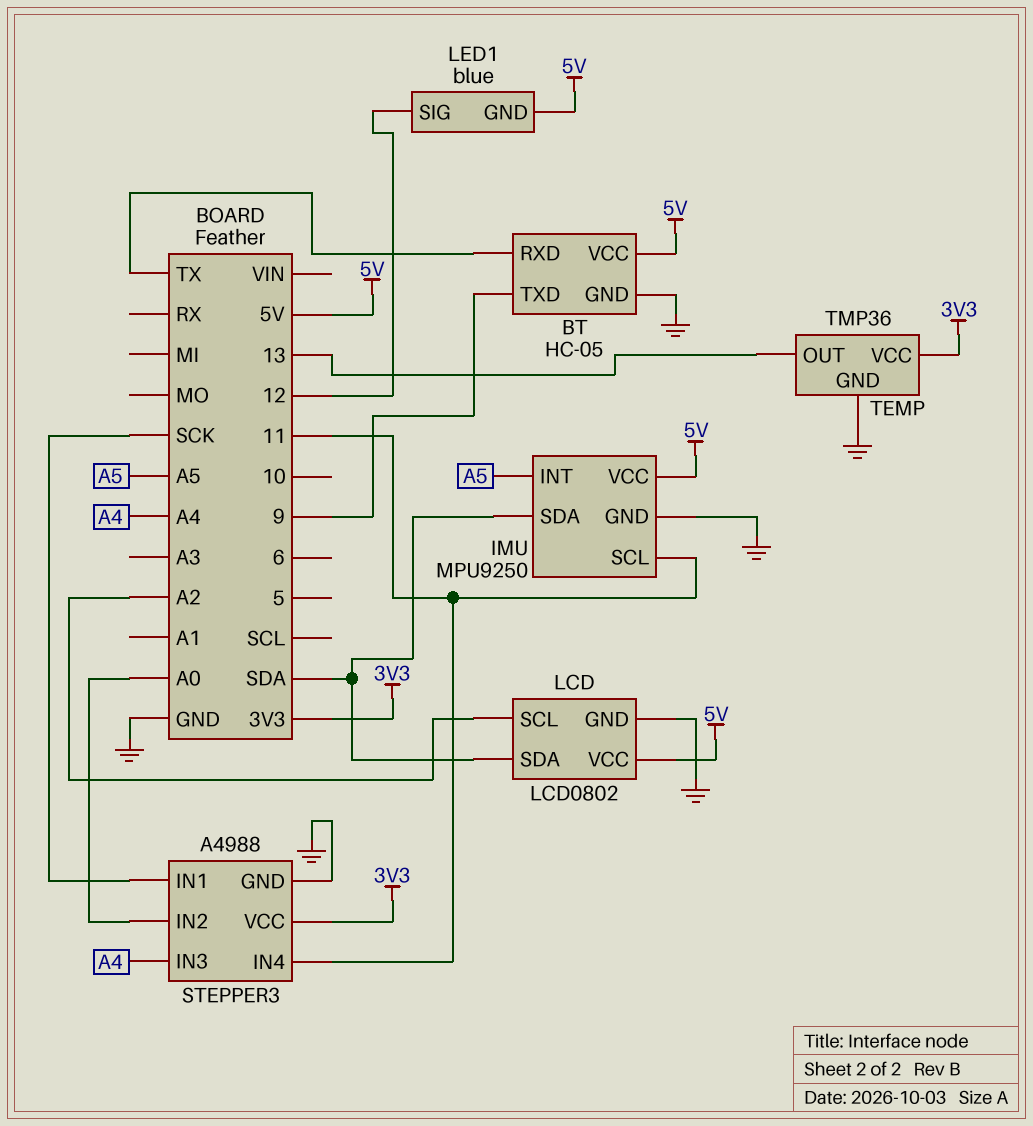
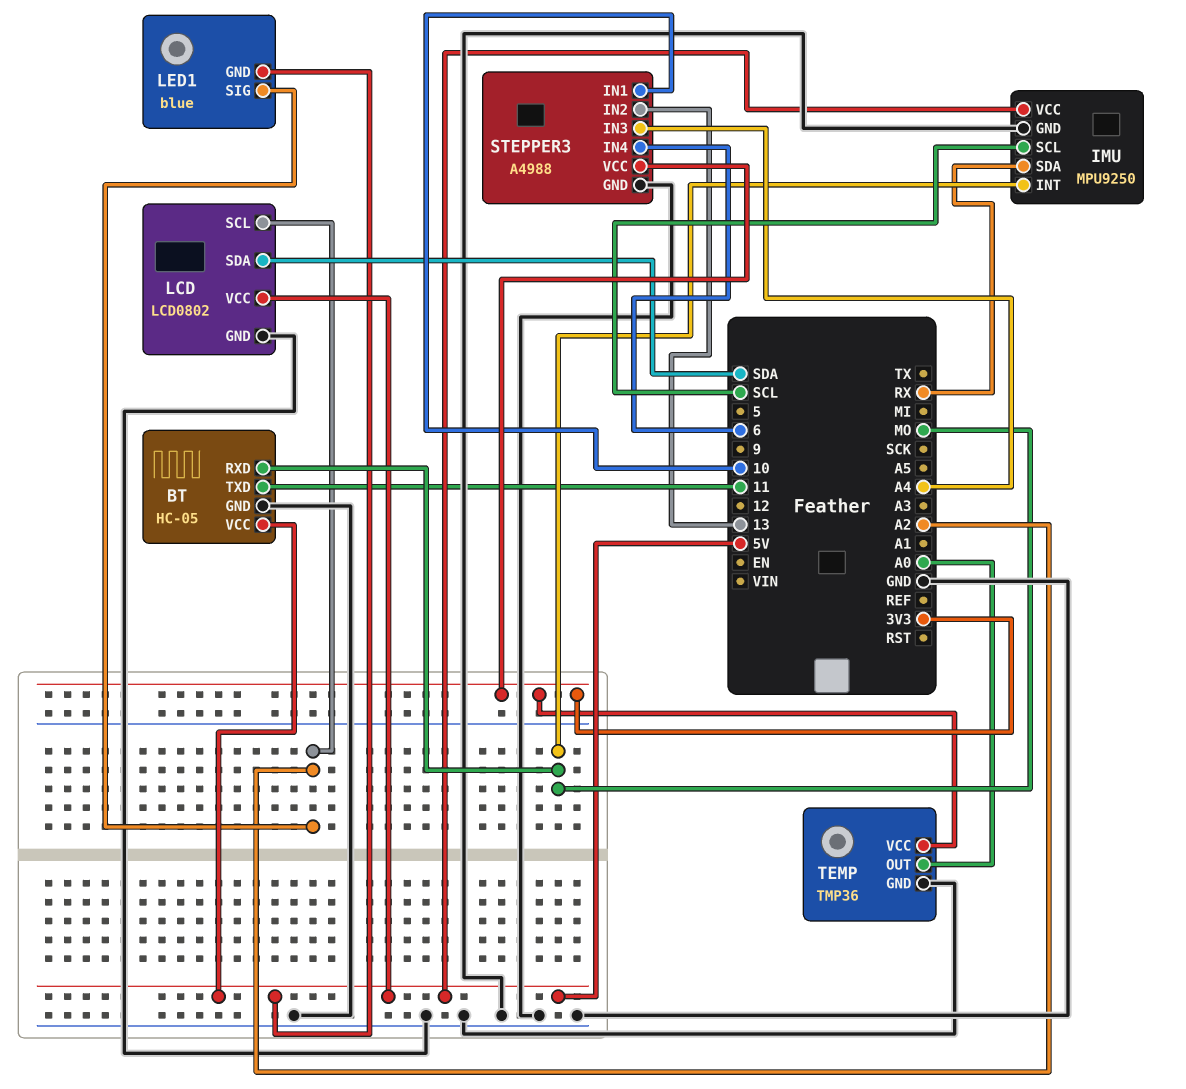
BT pin RXD: TX -> MO
BT pin TXD: 9 -> 11
IMU pin INT: A5 -> MO
IMU pin SCL: 11 -> SCL
IMU pin SDA: SDA -> RX
LED1 pin SIG: 12 -> A2
STEPPER3 pin IN1: SCK -> 10
STEPPER3 pin IN2: A0 -> 13
STEPPER3 pin IN4: 11 -> 6
TEMP pin OUT: 13 -> A0

